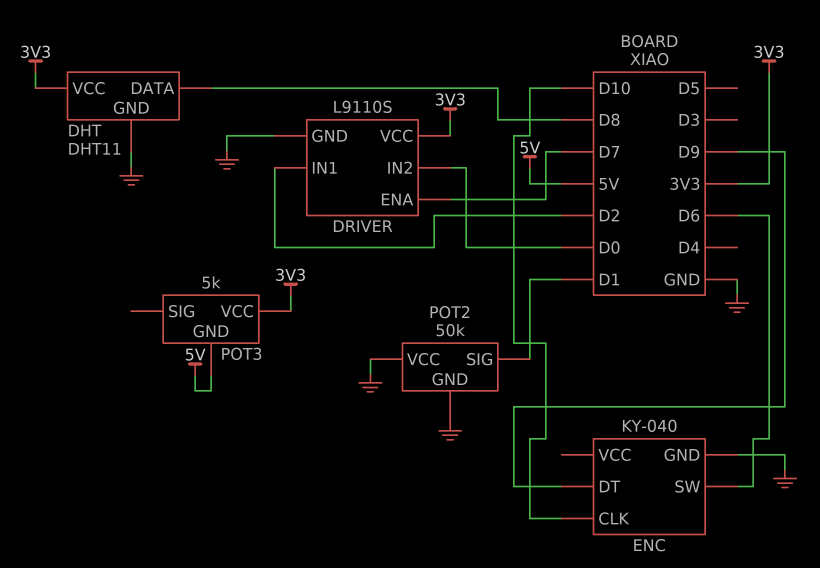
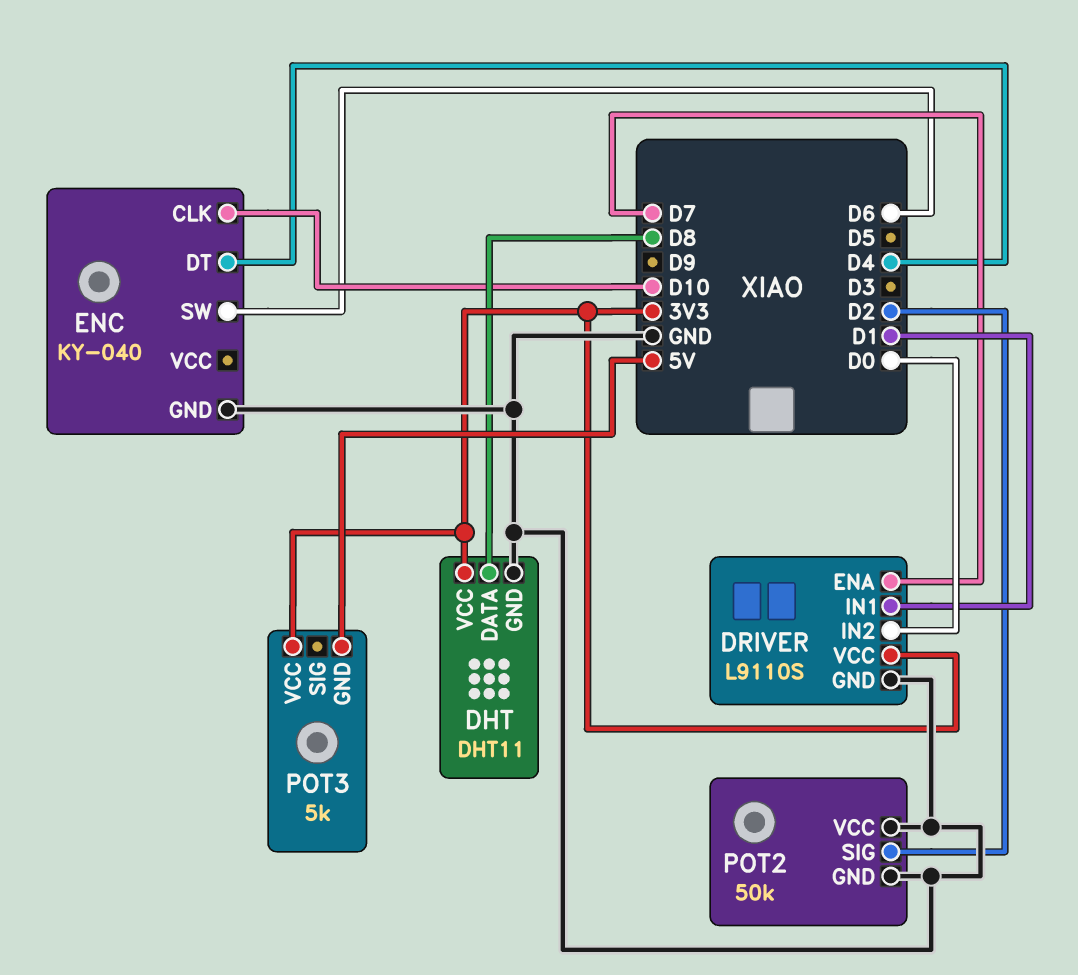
DRIVER pin IN1: D2 -> D1
ENC pin DT: D9 -> D4
POT2 pin SIG: D1 -> D2

